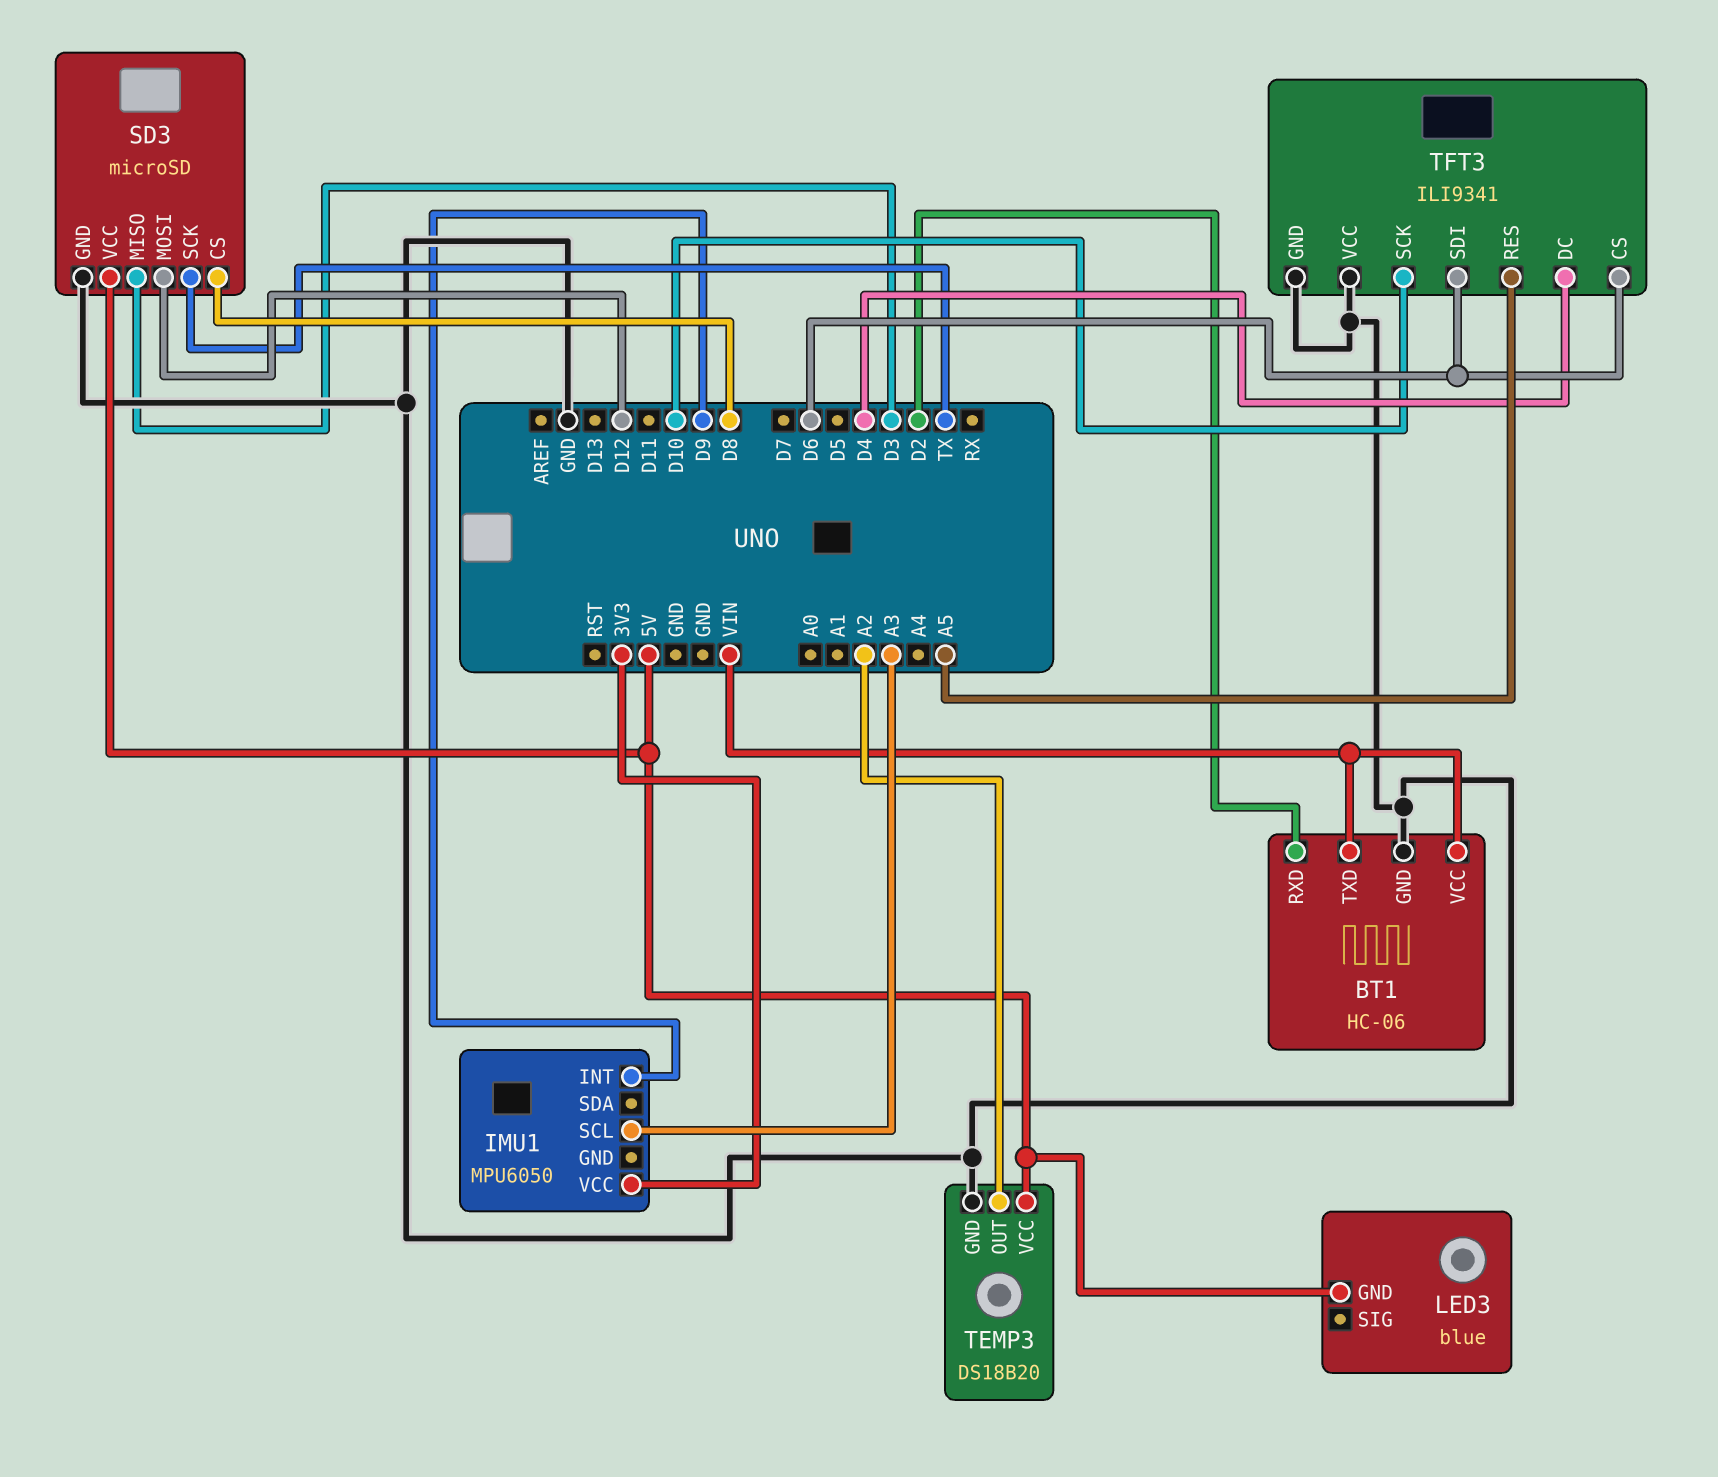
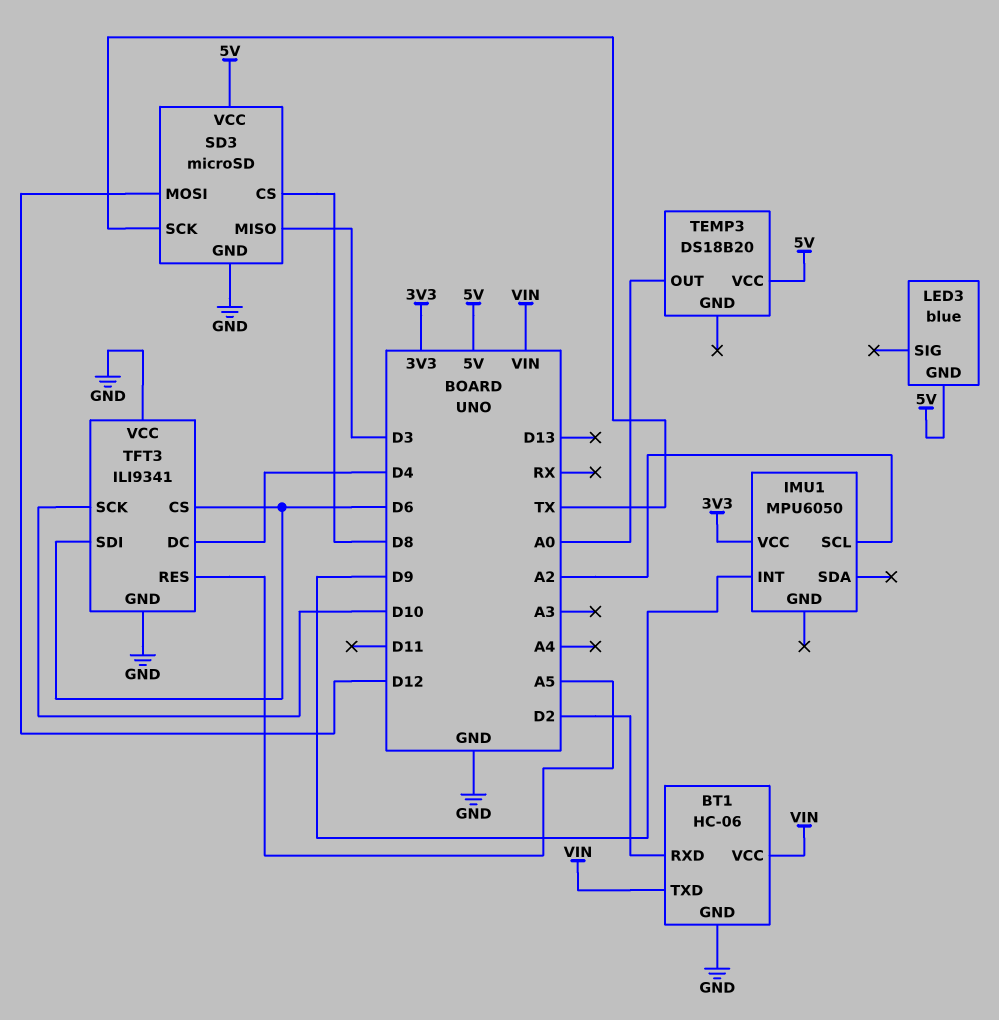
IMU1 pin SCL: A3 -> A2
TEMP3 pin GND: GND -> none
TEMP3 pin OUT: A2 -> A0

